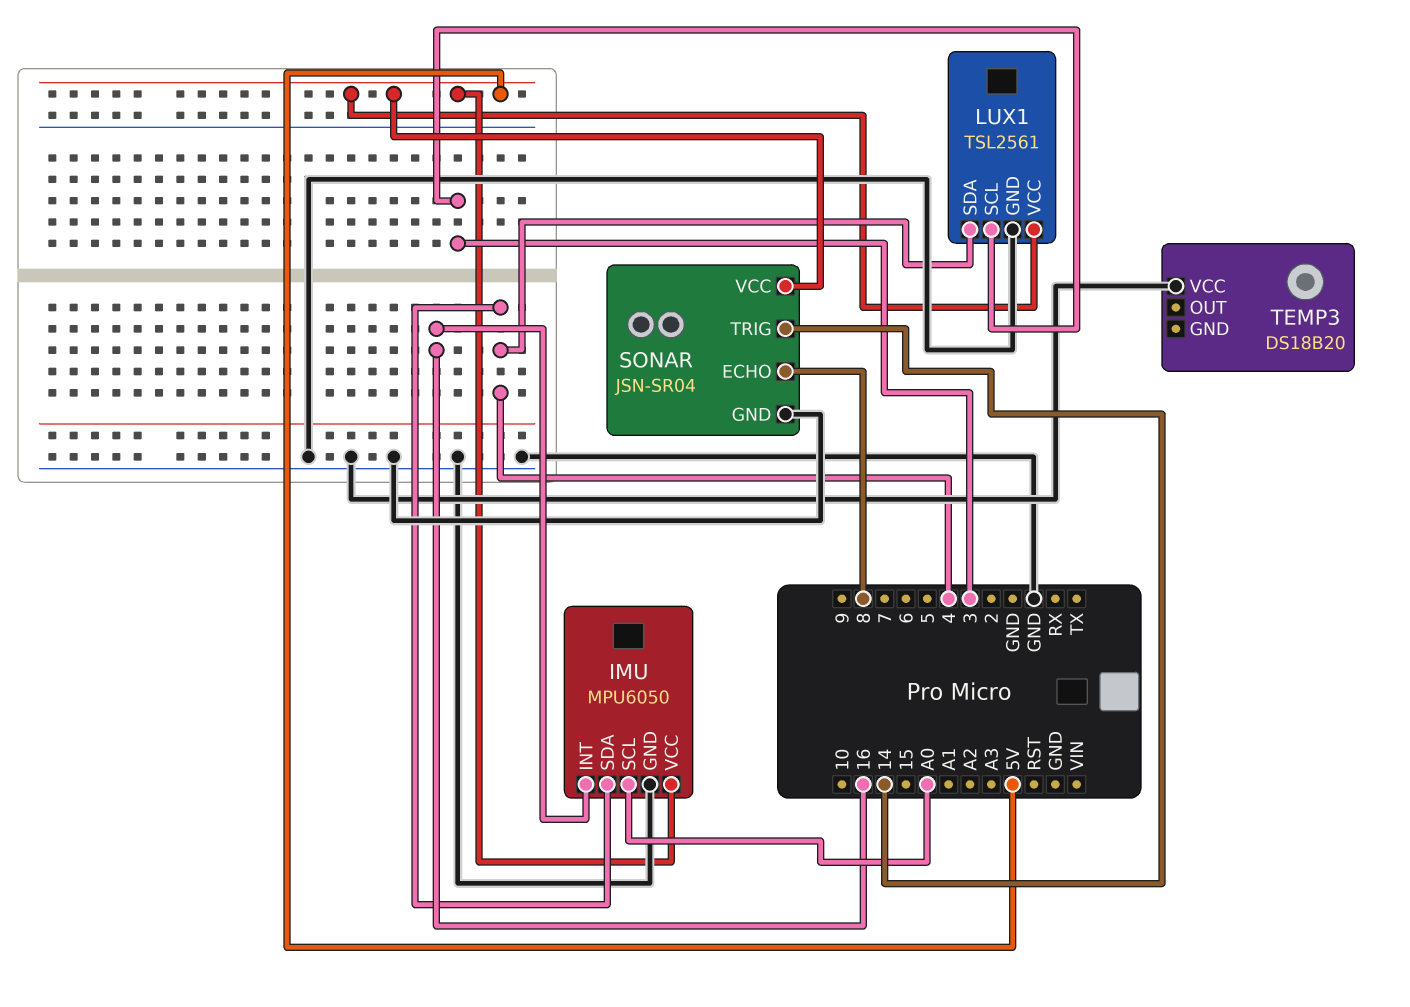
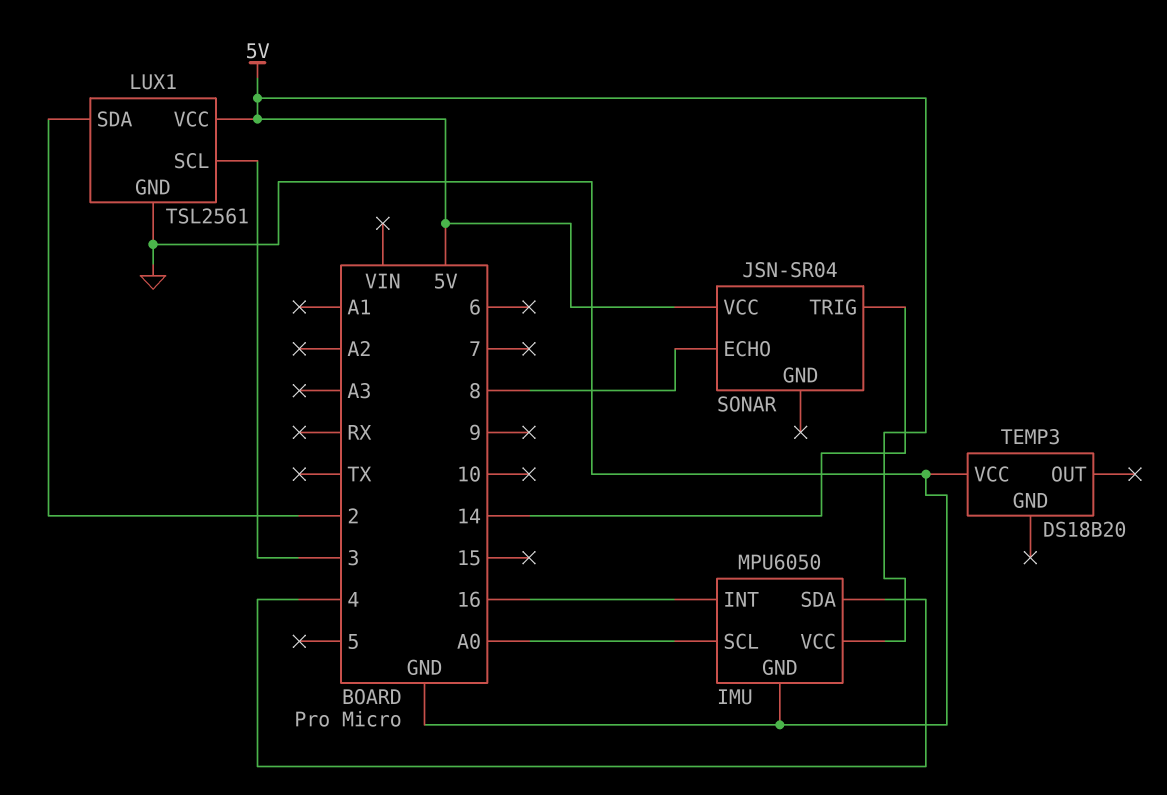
LUX1 pin SDA: 4 -> 2
SONAR pin GND: GND -> none

